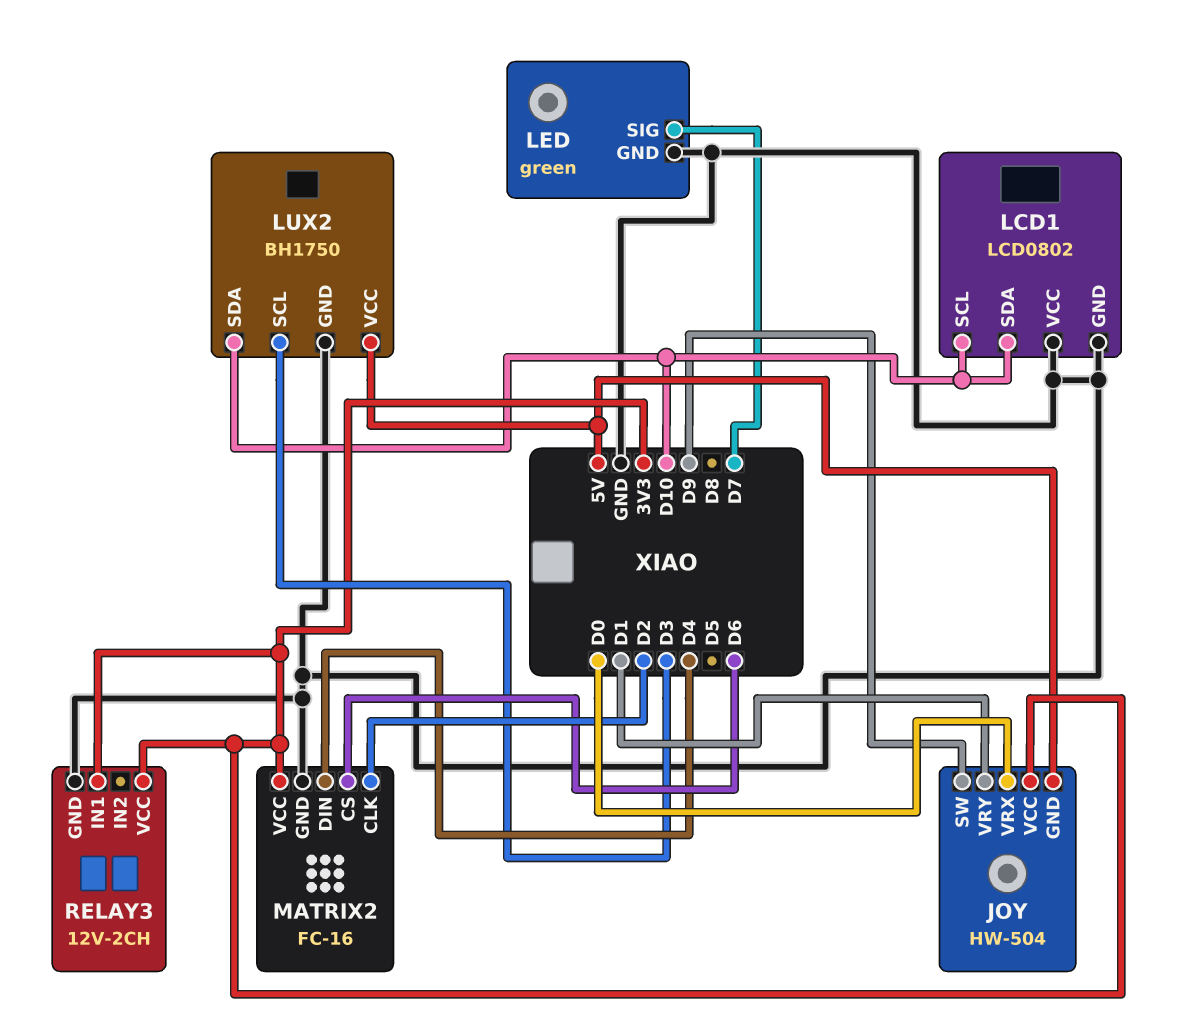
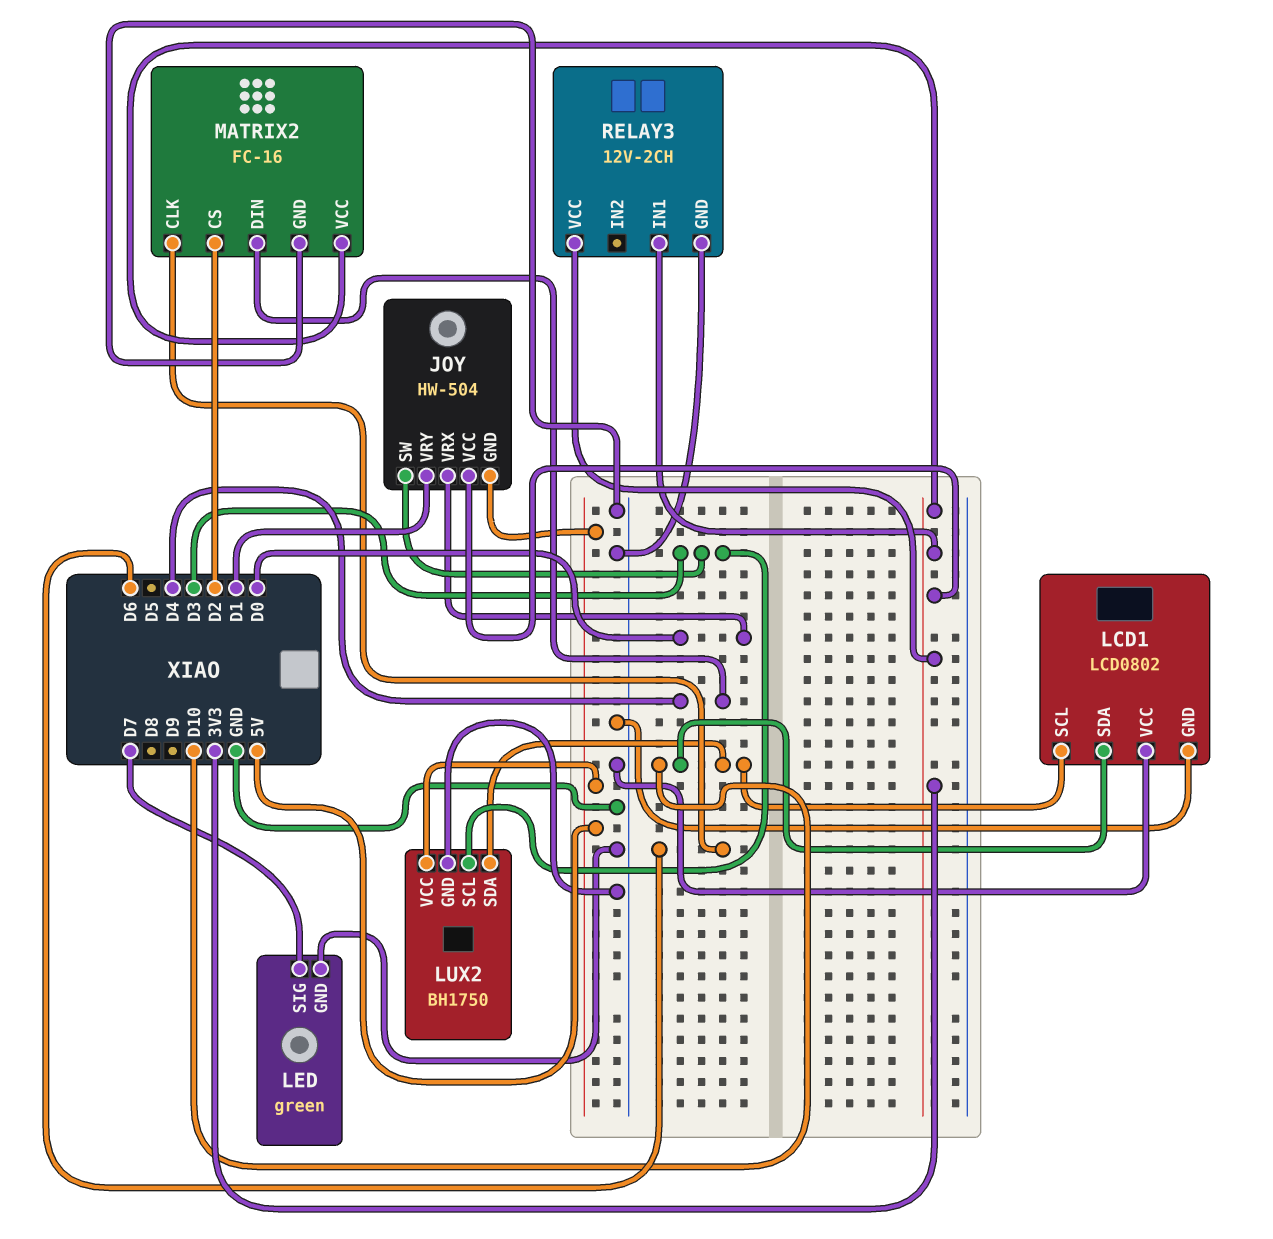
JOY pin SW: D9 -> D3
MATRIX2 pin CLK: D2 -> D6
MATRIX2 pin CS: D6 -> D2

